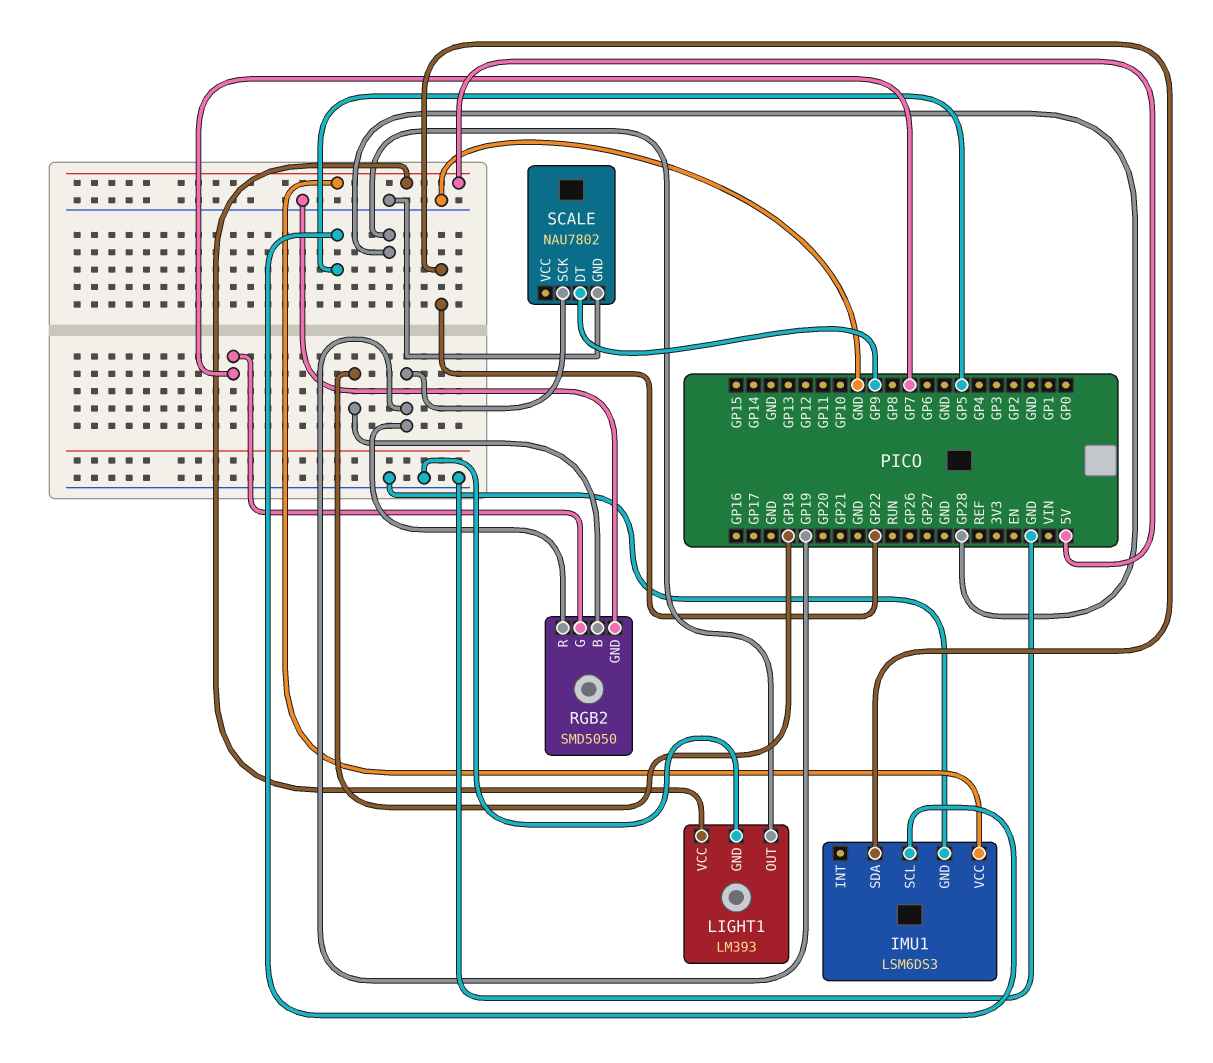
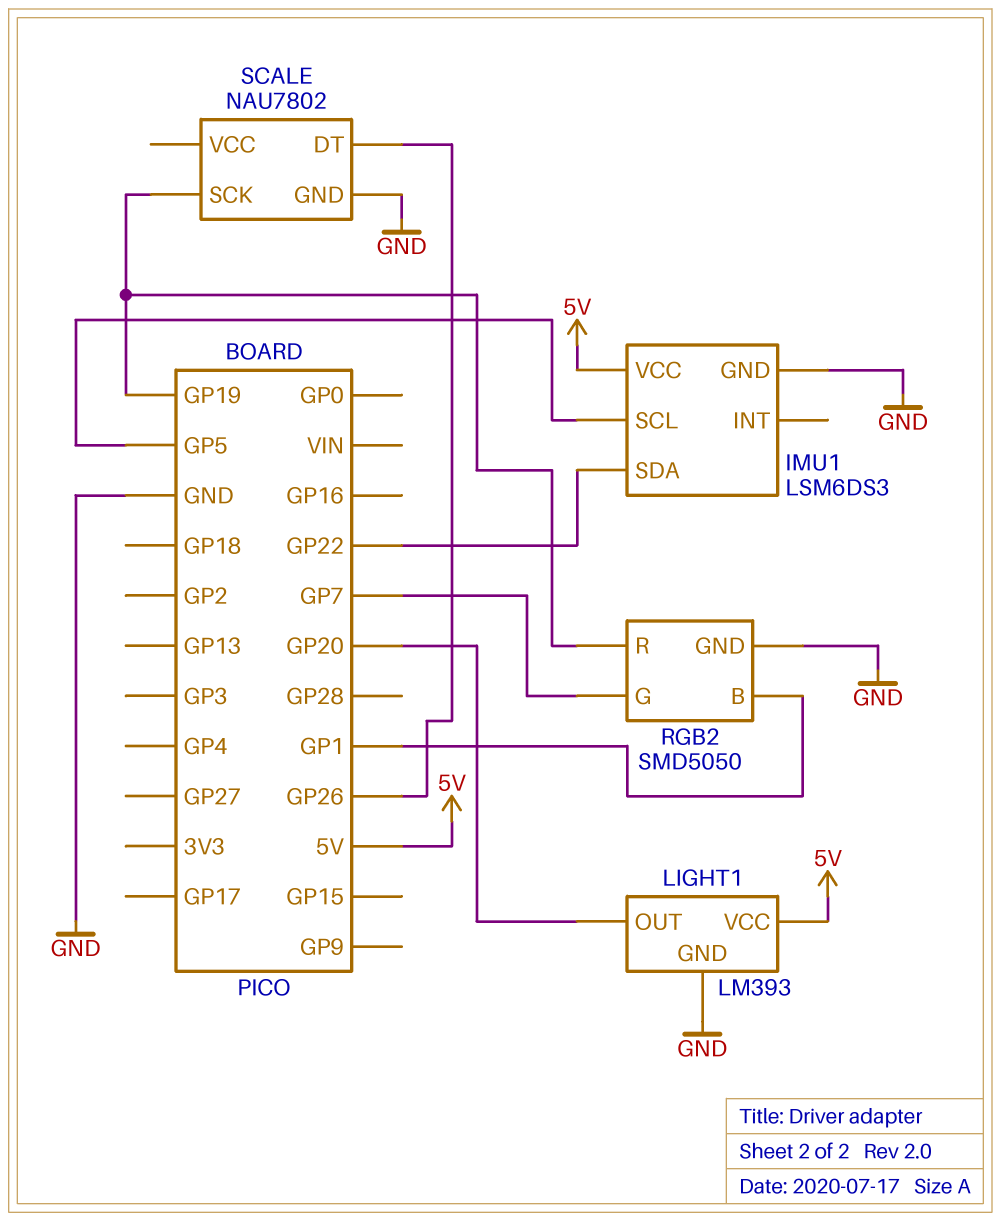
LIGHT1 pin OUT: GP28 -> GP20
RGB2 pin B: GP18 -> GP1
SCALE pin DT: GP9 -> GP26

